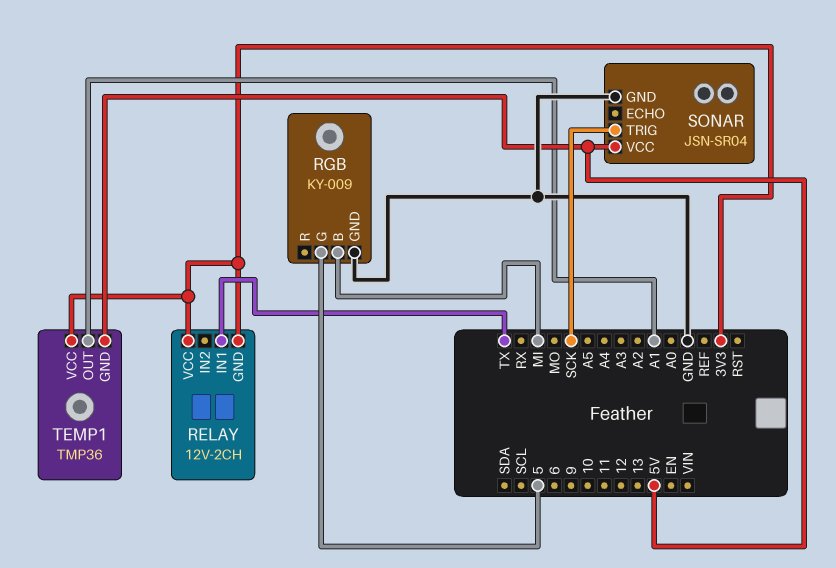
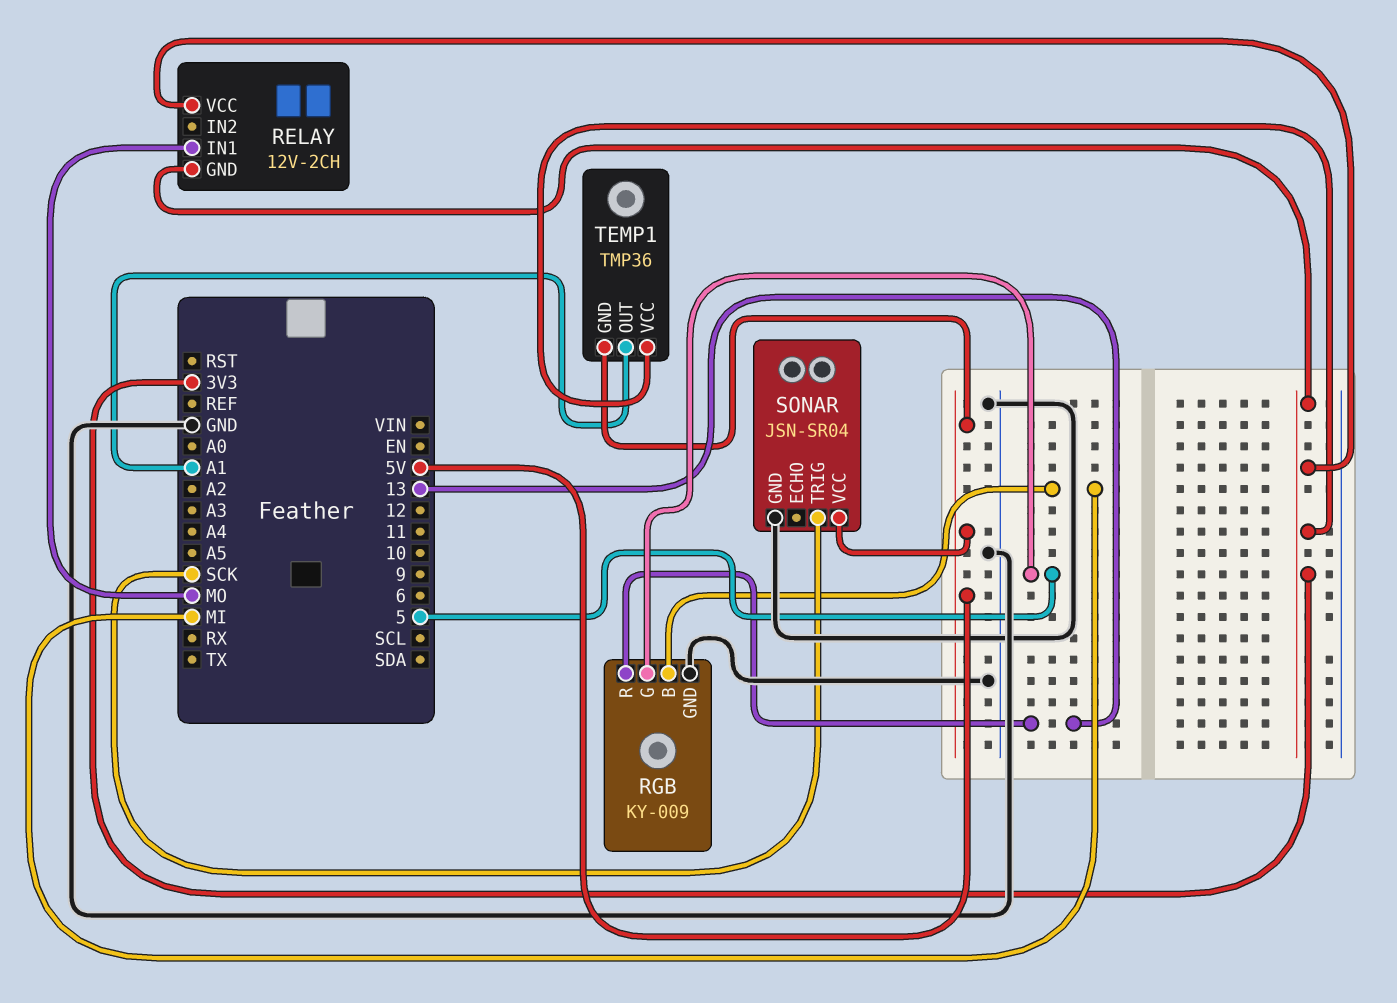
RELAY pin IN1: TX -> MO
RGB pin R: none -> 13

